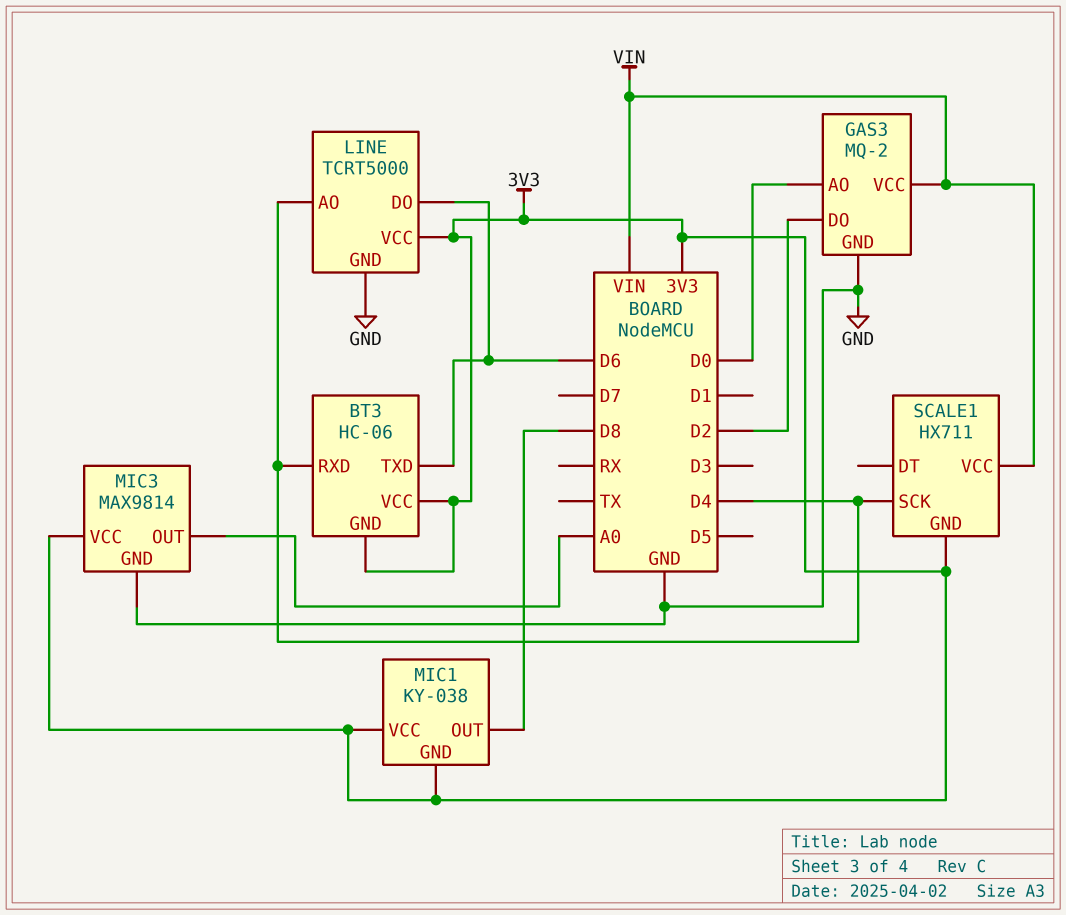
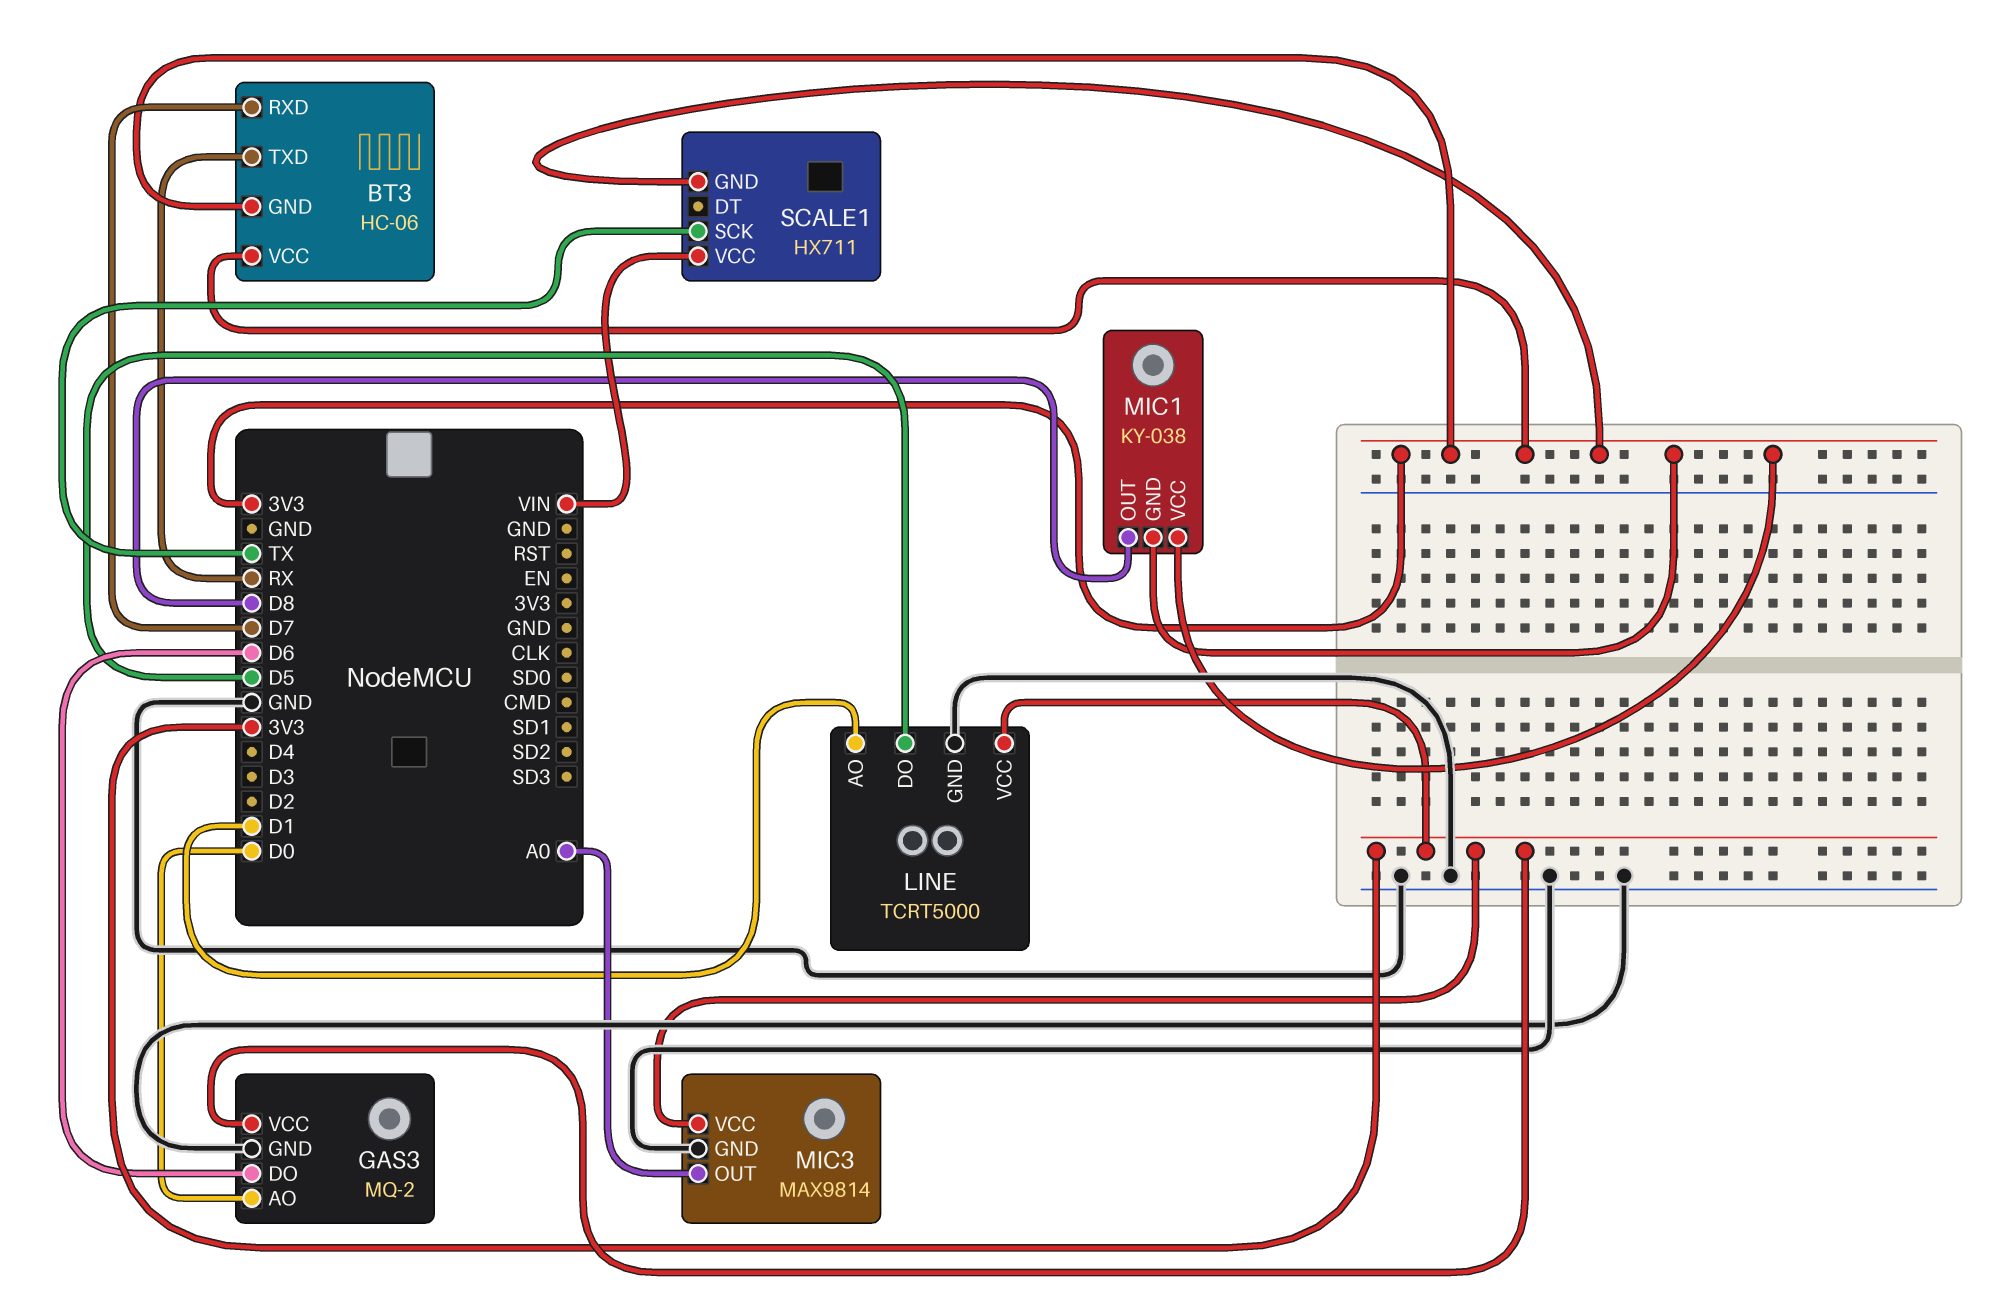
BT3 pin RXD: D4 -> D7
BT3 pin TXD: D6 -> RX
GAS3 pin DO: D2 -> D6
GAS3 pin VCC: VIN -> 3V3
LINE pin AO: D4 -> D1
LINE pin DO: D6 -> D5
SCALE1 pin SCK: D4 -> TX

